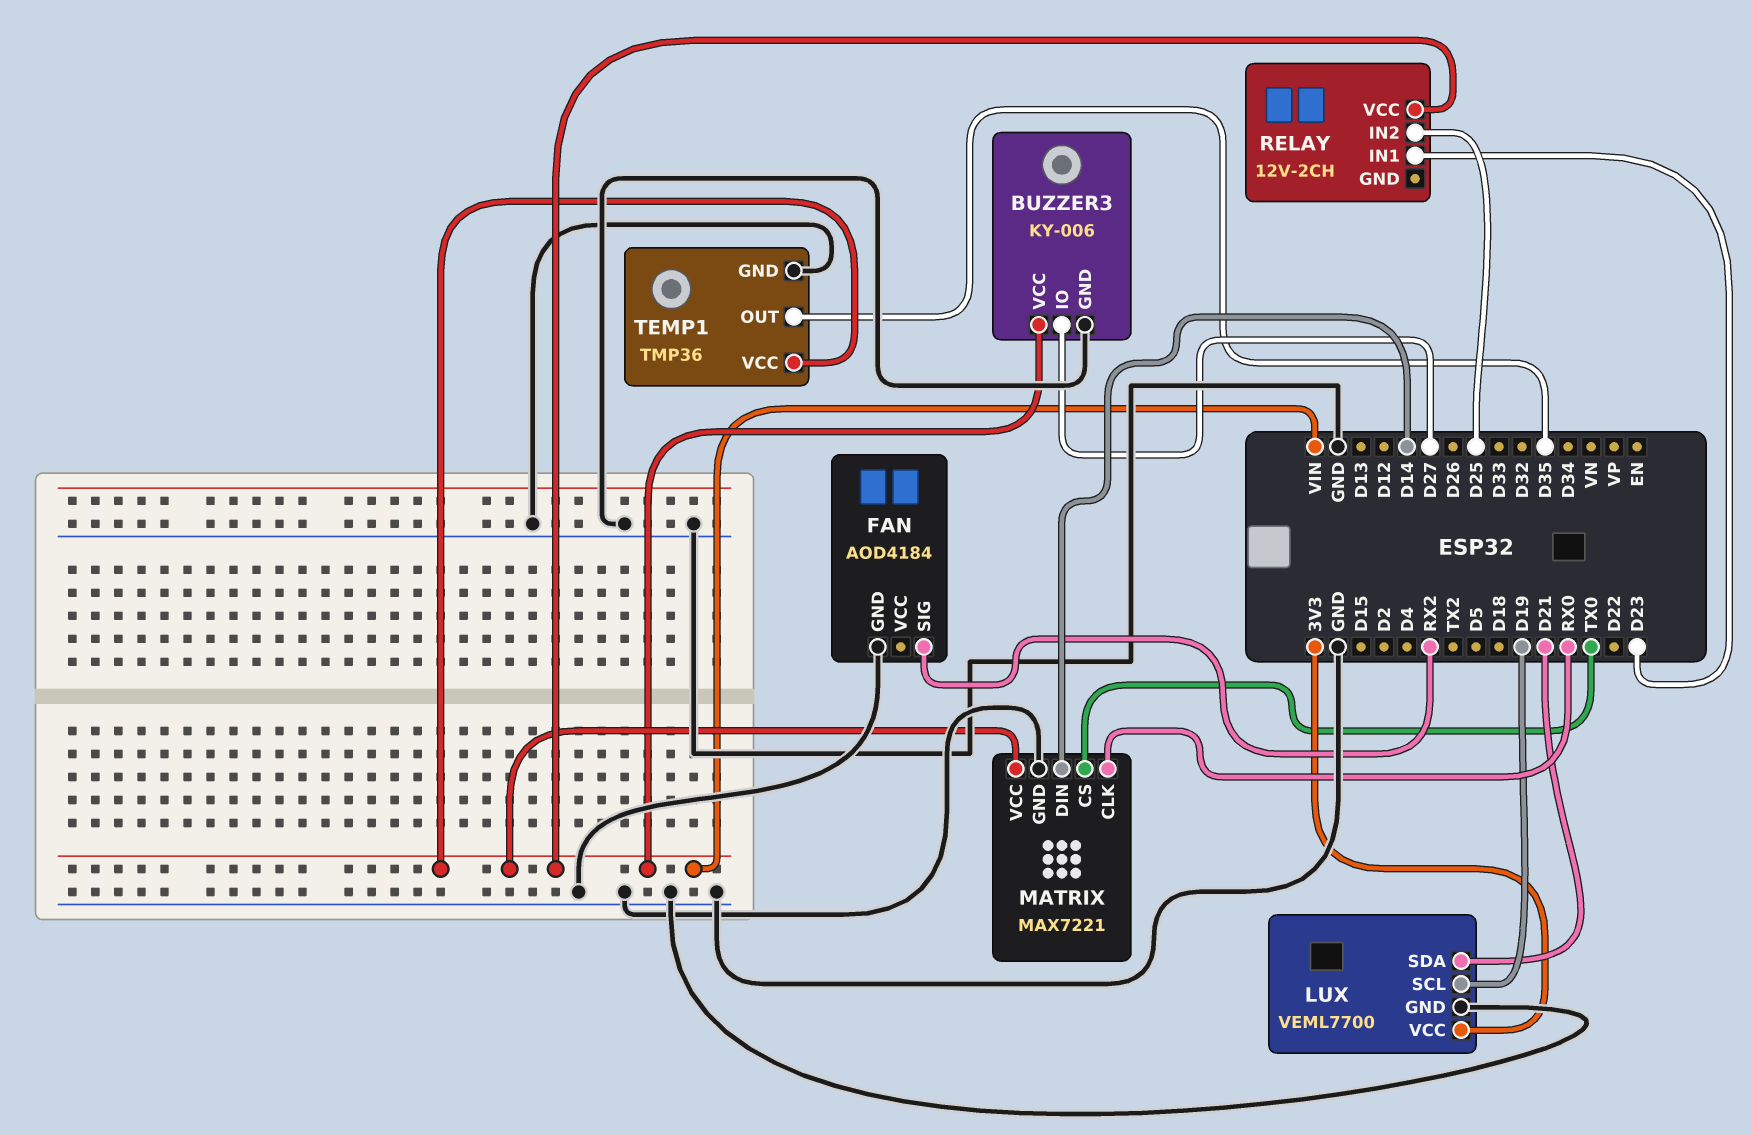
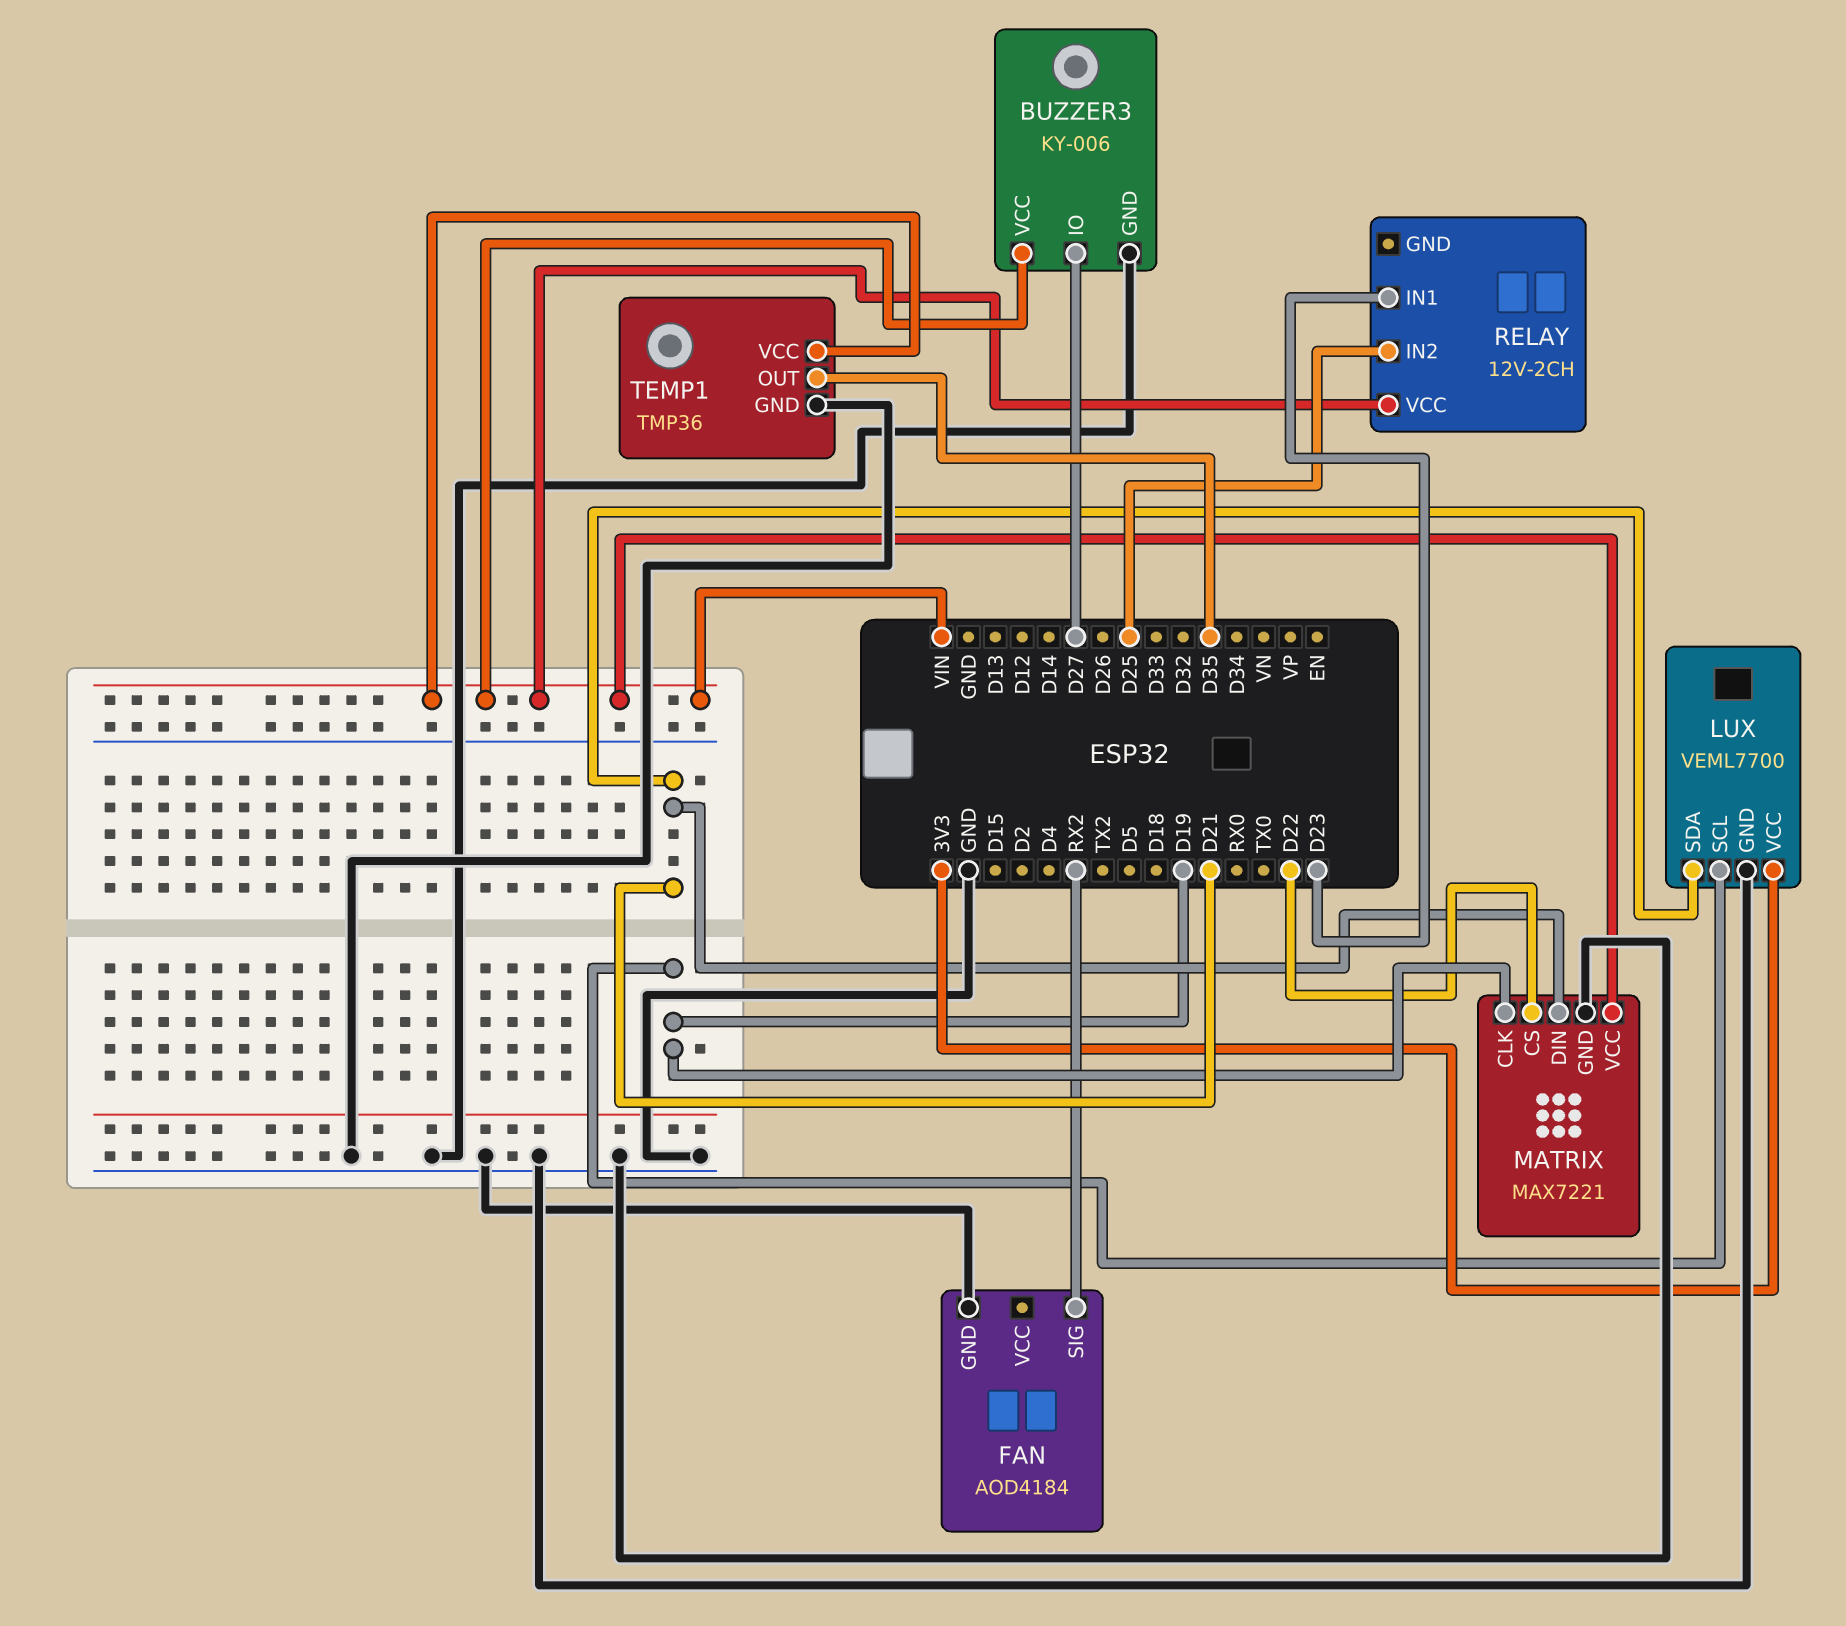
MATRIX pin CLK: RX0 -> D19
MATRIX pin CS: TX0 -> D22
MATRIX pin DIN: D14 -> D21

